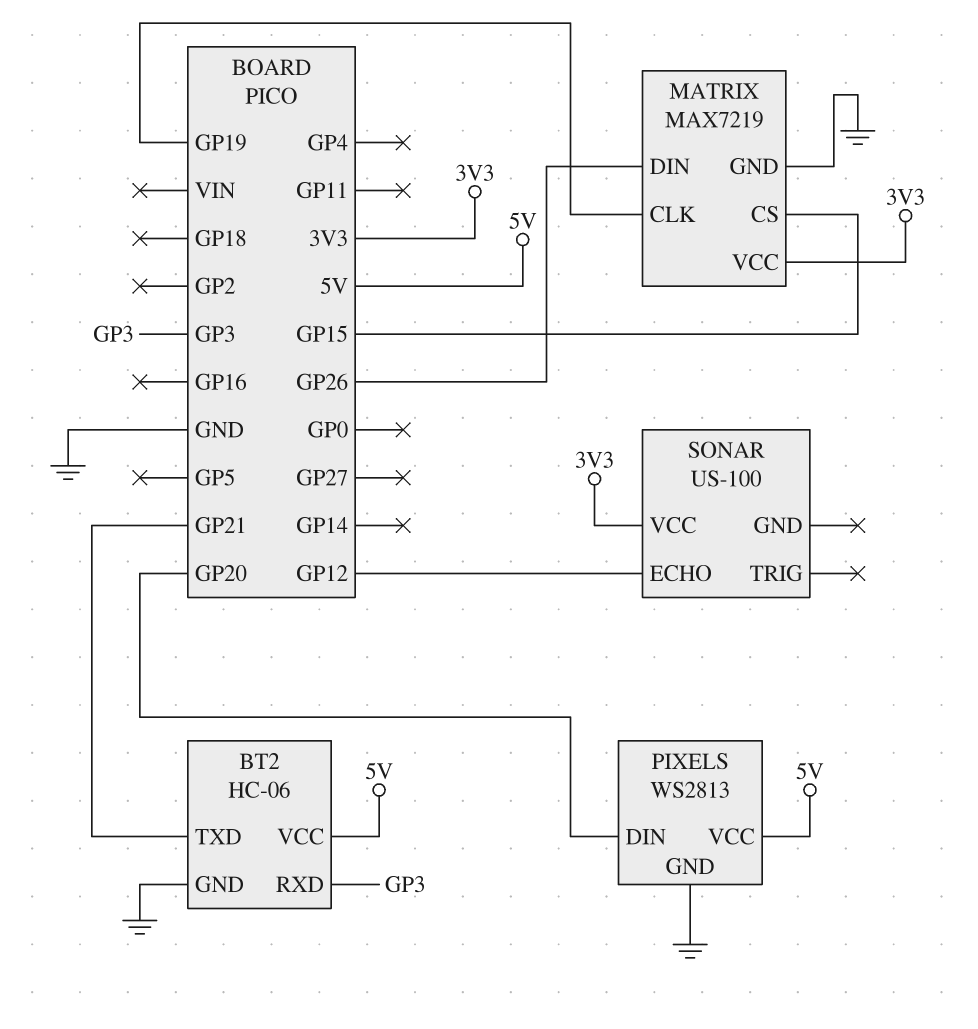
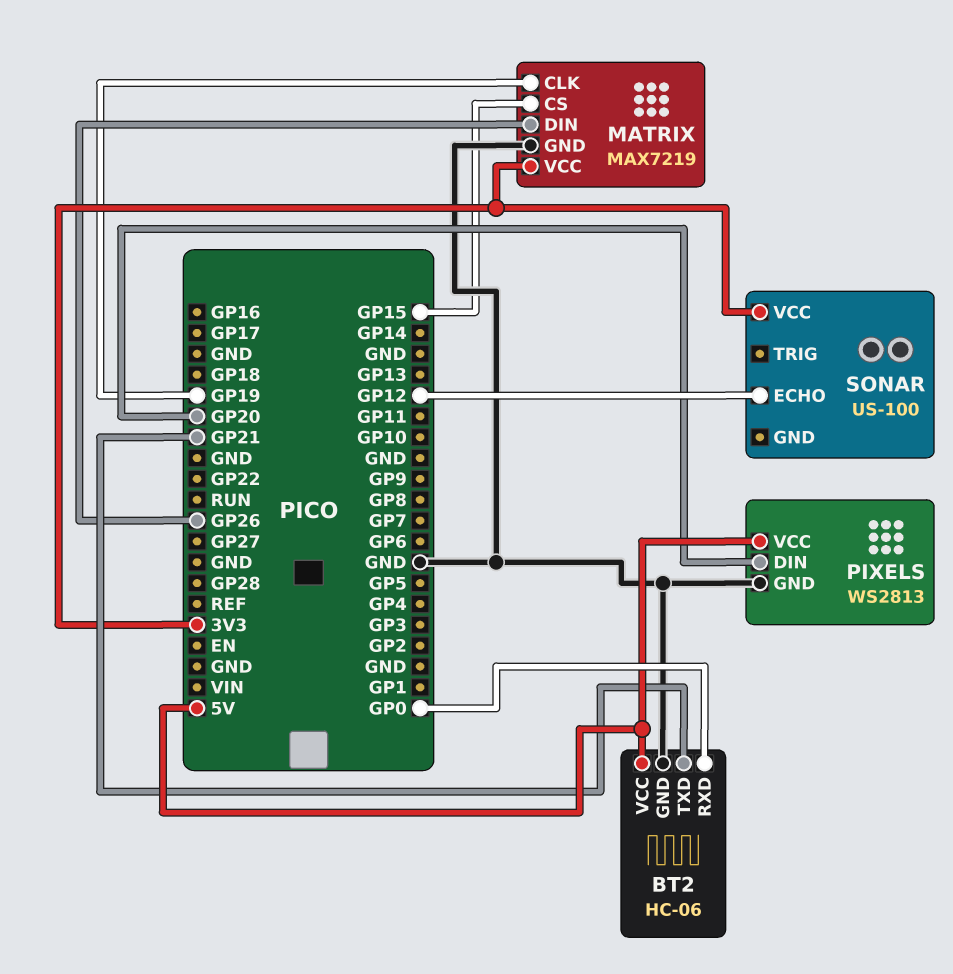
BT2 pin RXD: GP3 -> GP0

